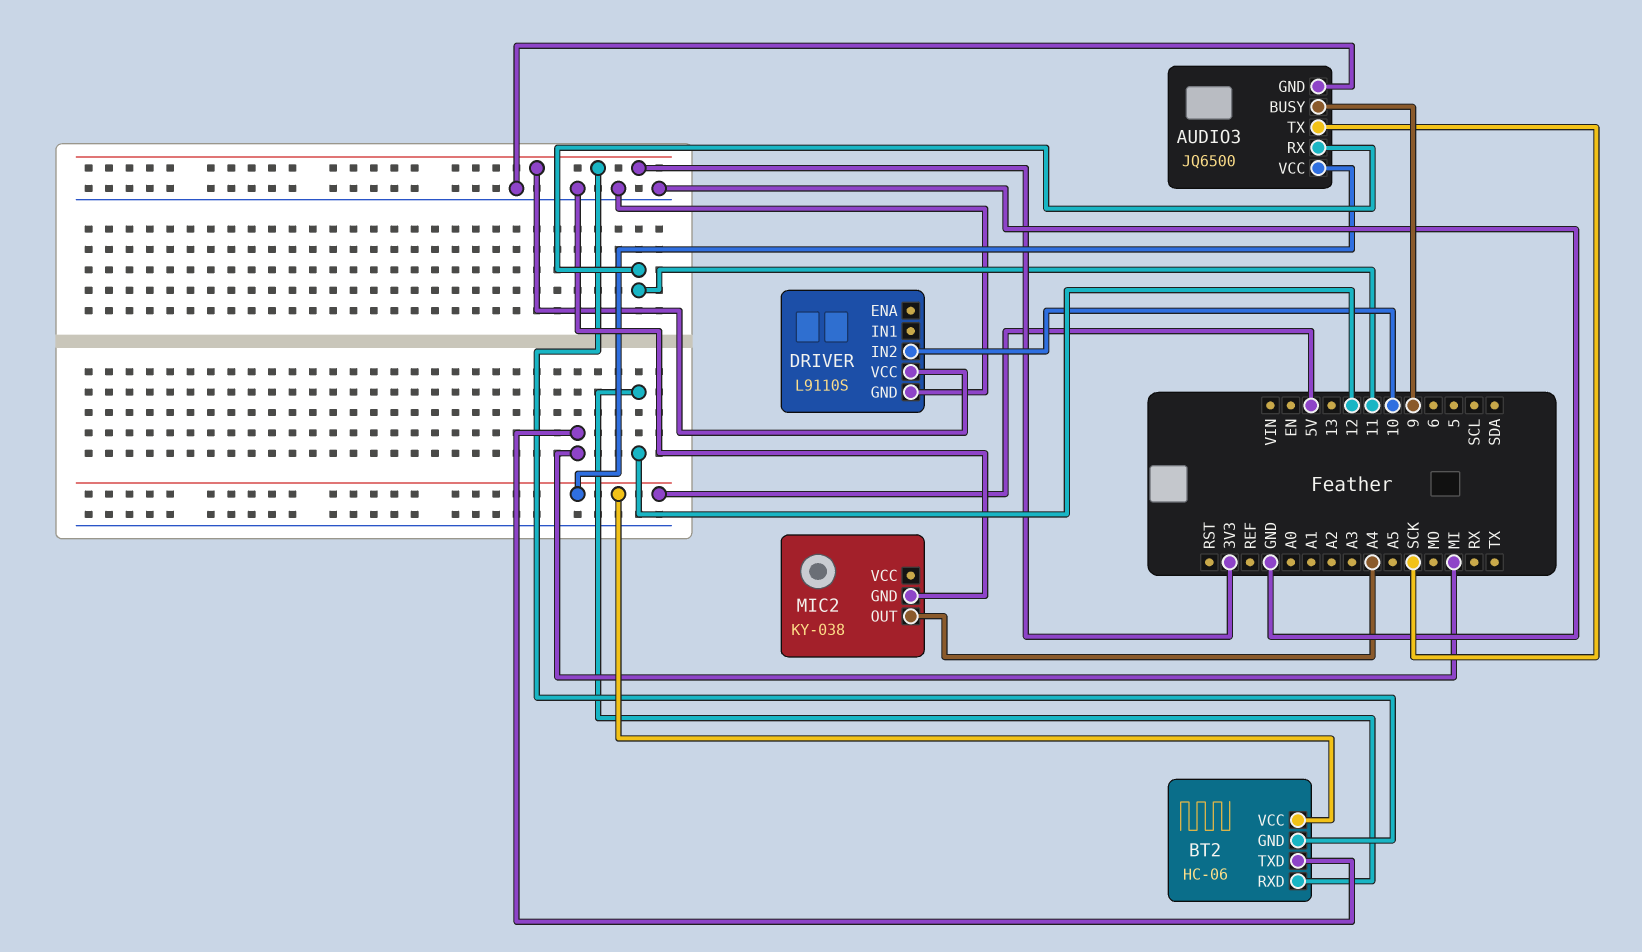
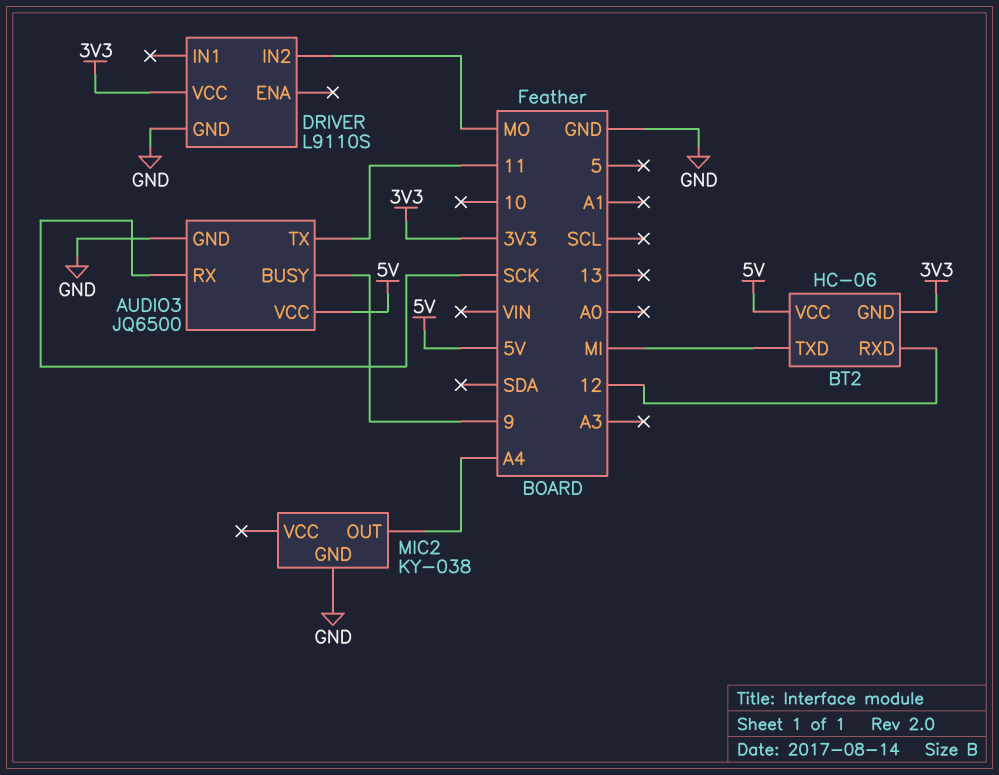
AUDIO3 pin RX: 11 -> SCK
AUDIO3 pin TX: SCK -> 11
DRIVER pin IN2: 10 -> MO

